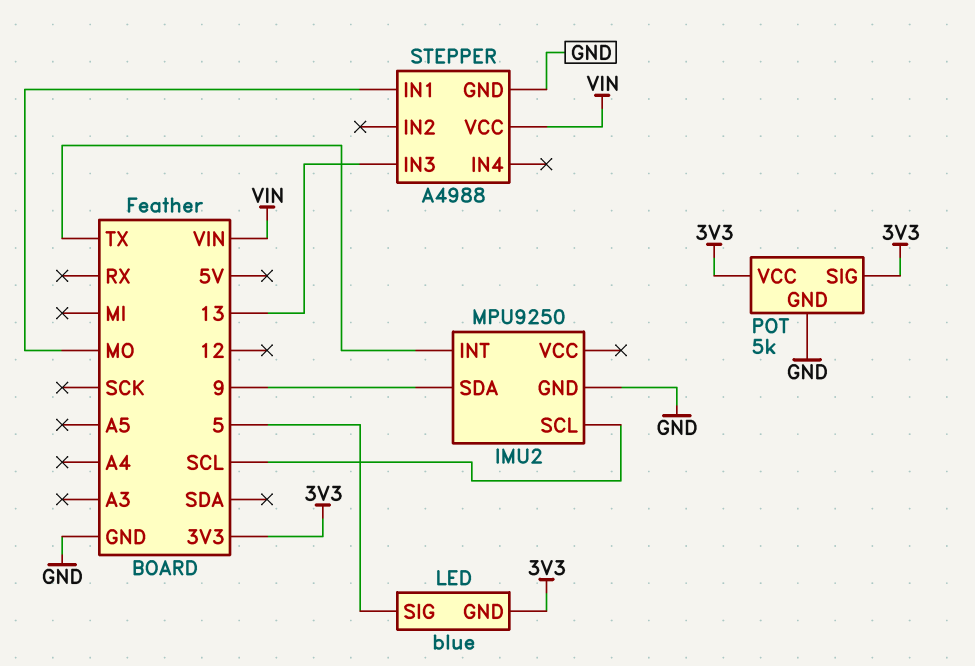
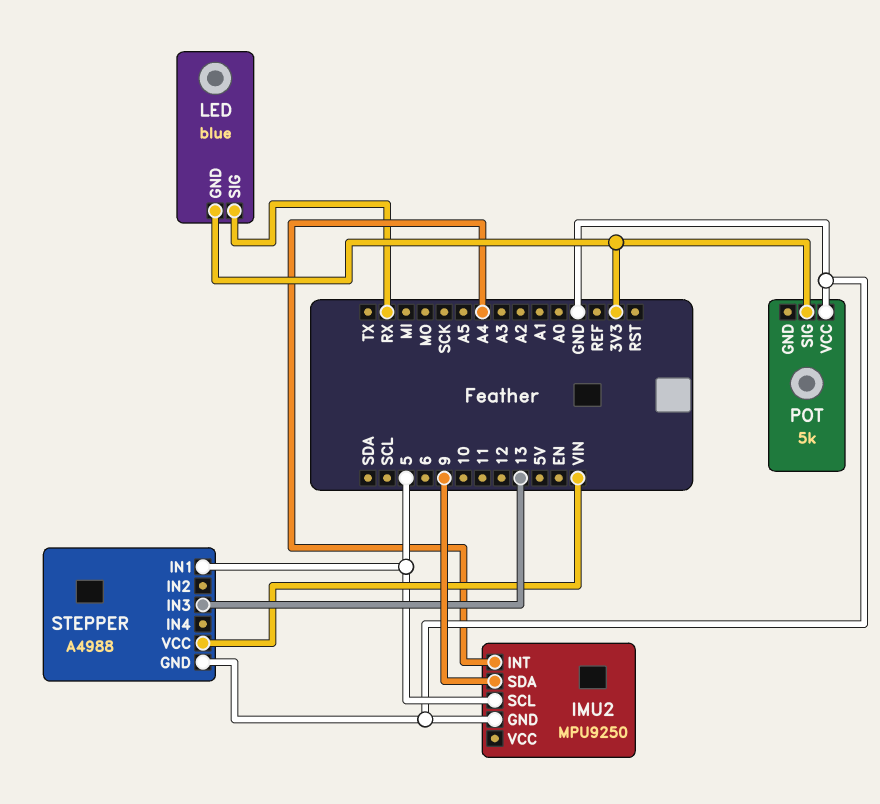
IMU2 pin INT: TX -> A4
IMU2 pin SCL: SCL -> 5
LED pin SIG: 5 -> RX
POT pin GND: GND -> none
POT pin VCC: 3V3 -> GND
STEPPER pin IN1: MO -> 5

